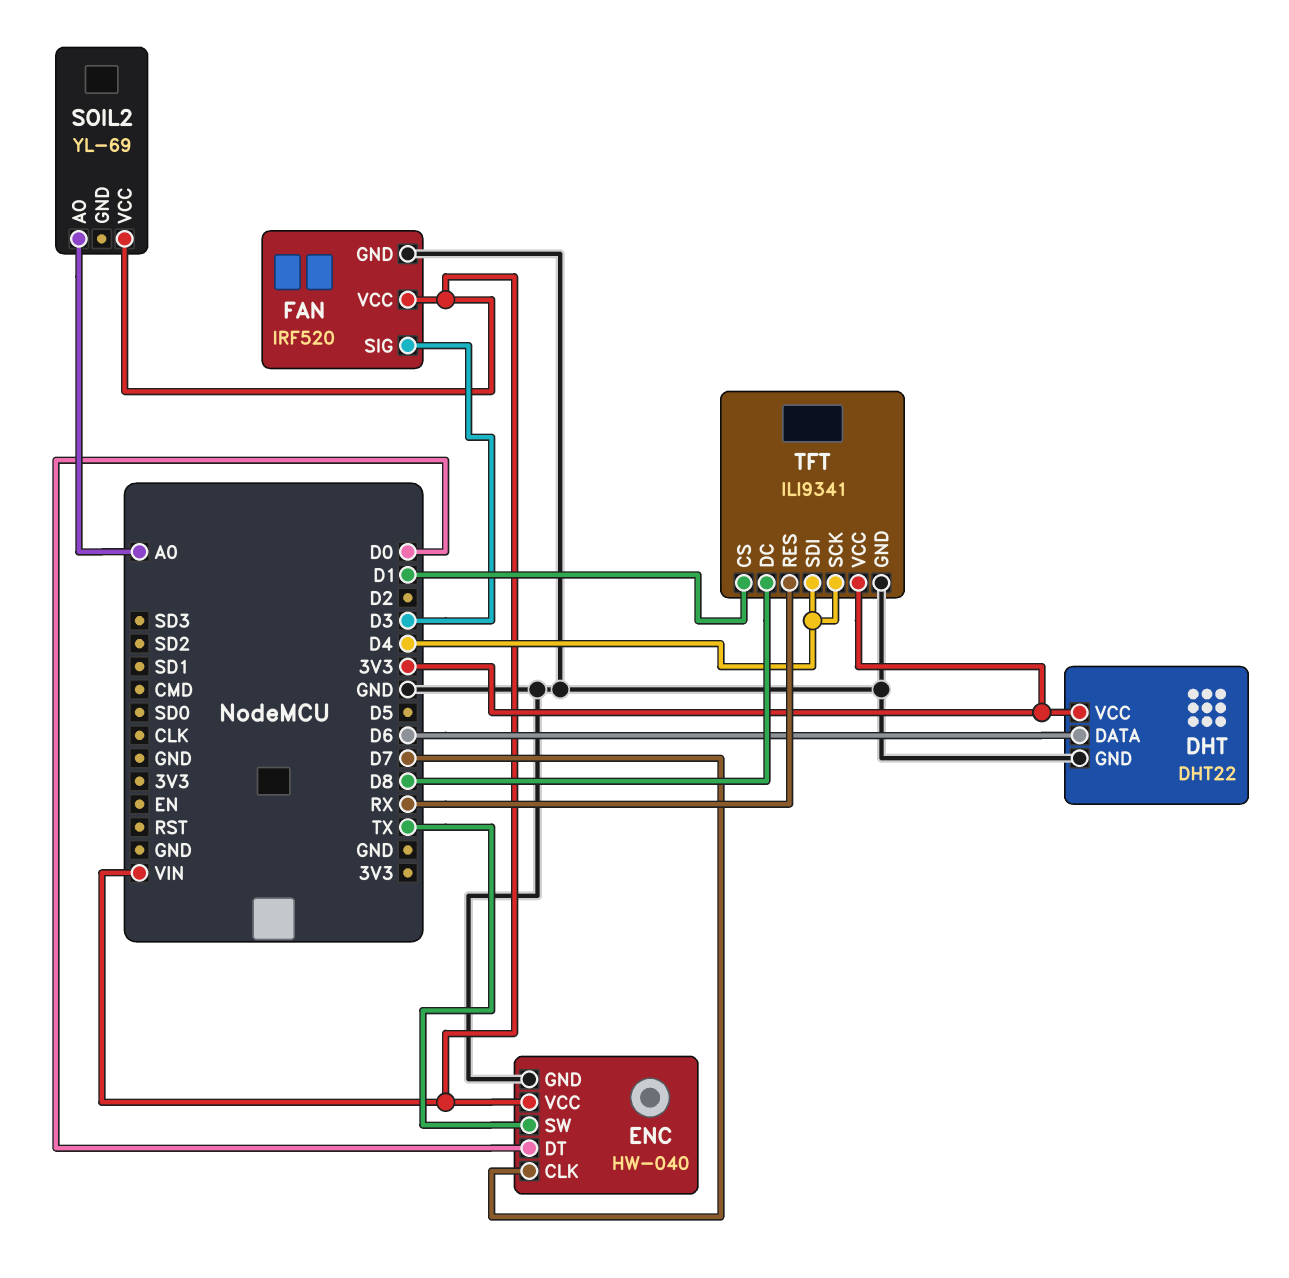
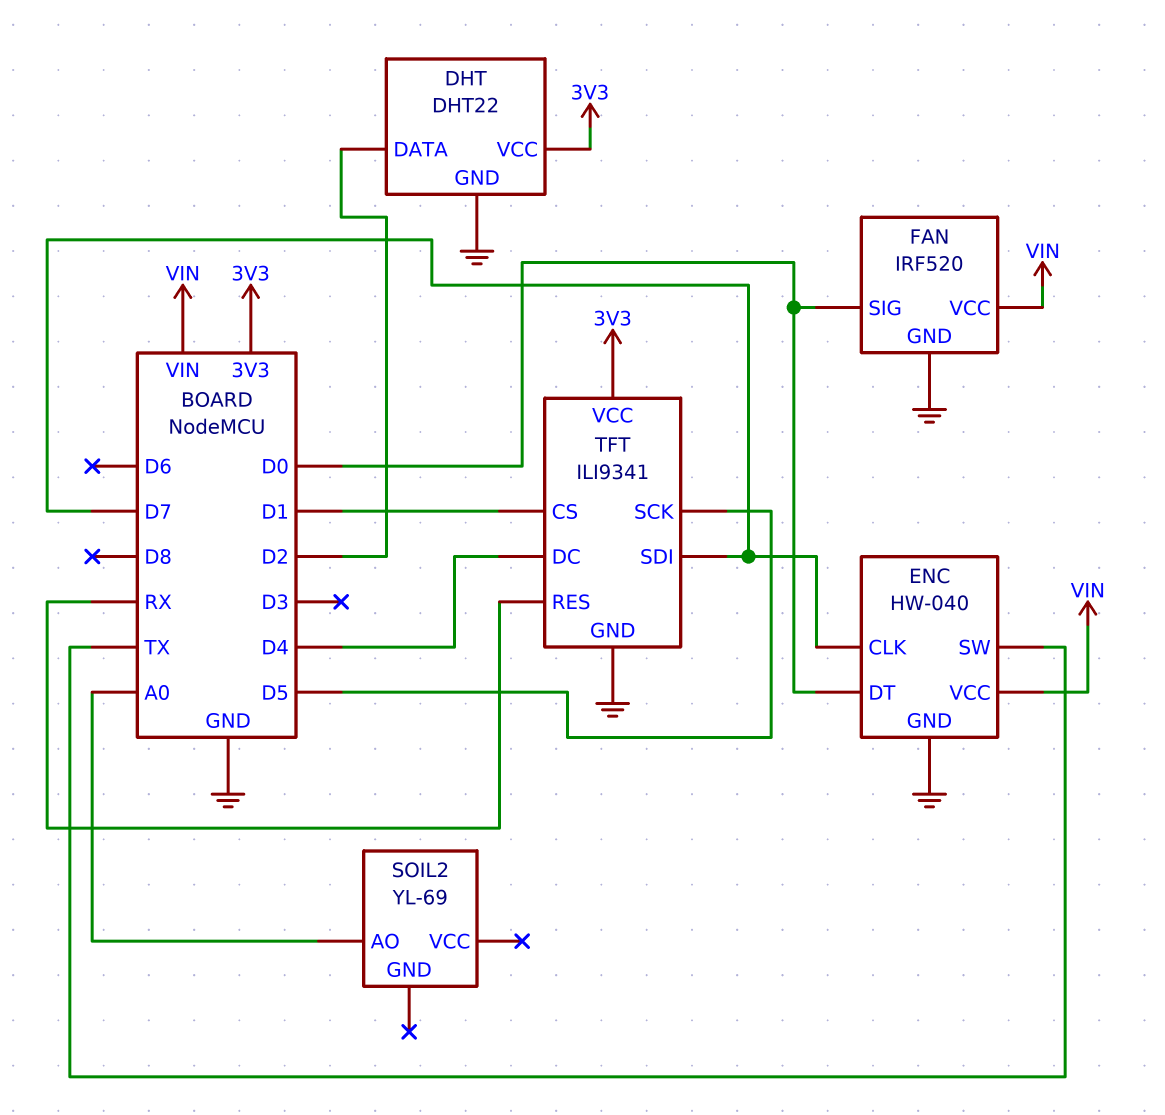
DHT pin DATA: D6 -> D2
FAN pin SIG: D3 -> D0
SOIL2 pin VCC: VIN -> none
TFT pin DC: D8 -> D4
TFT pin SCK: D4 -> D5
TFT pin SDI: D4 -> D7

